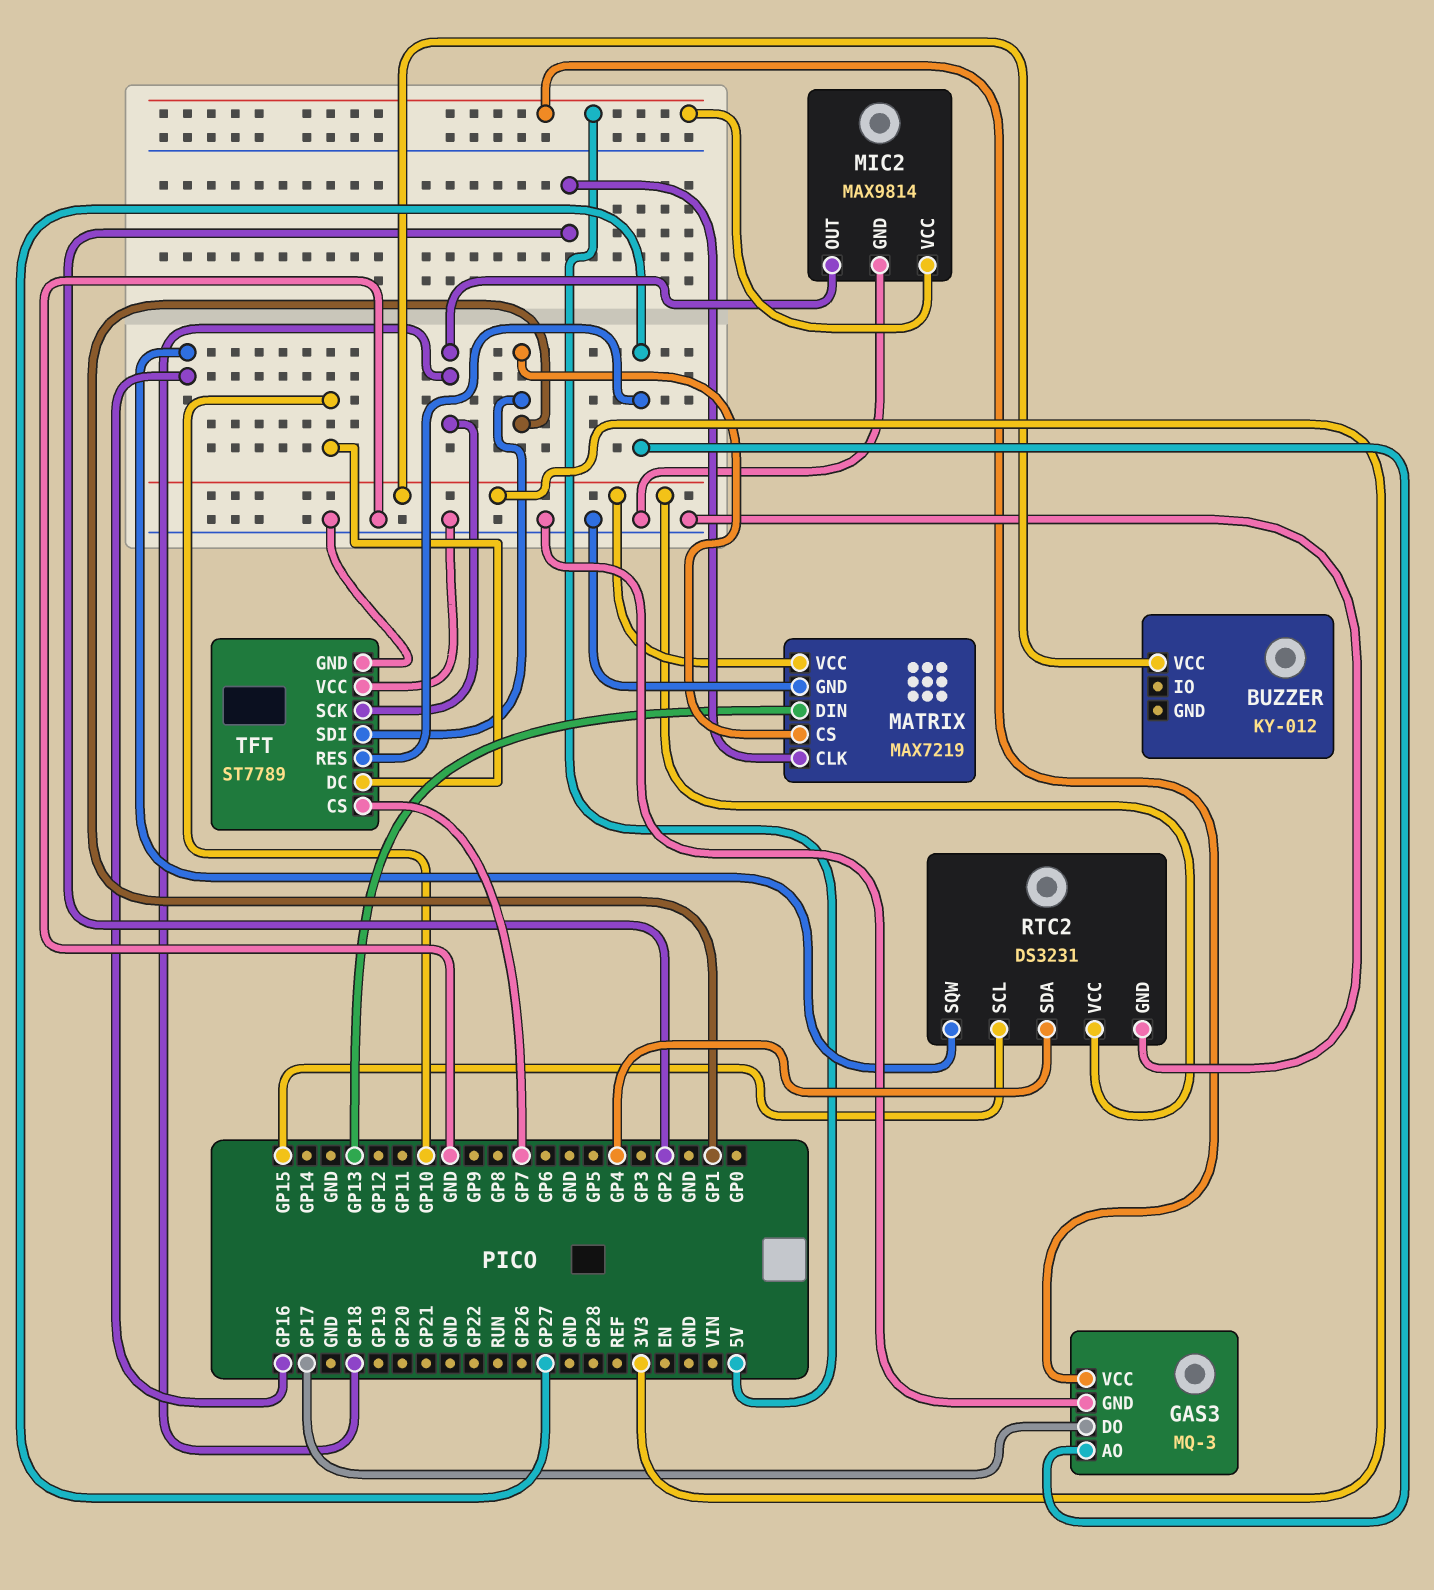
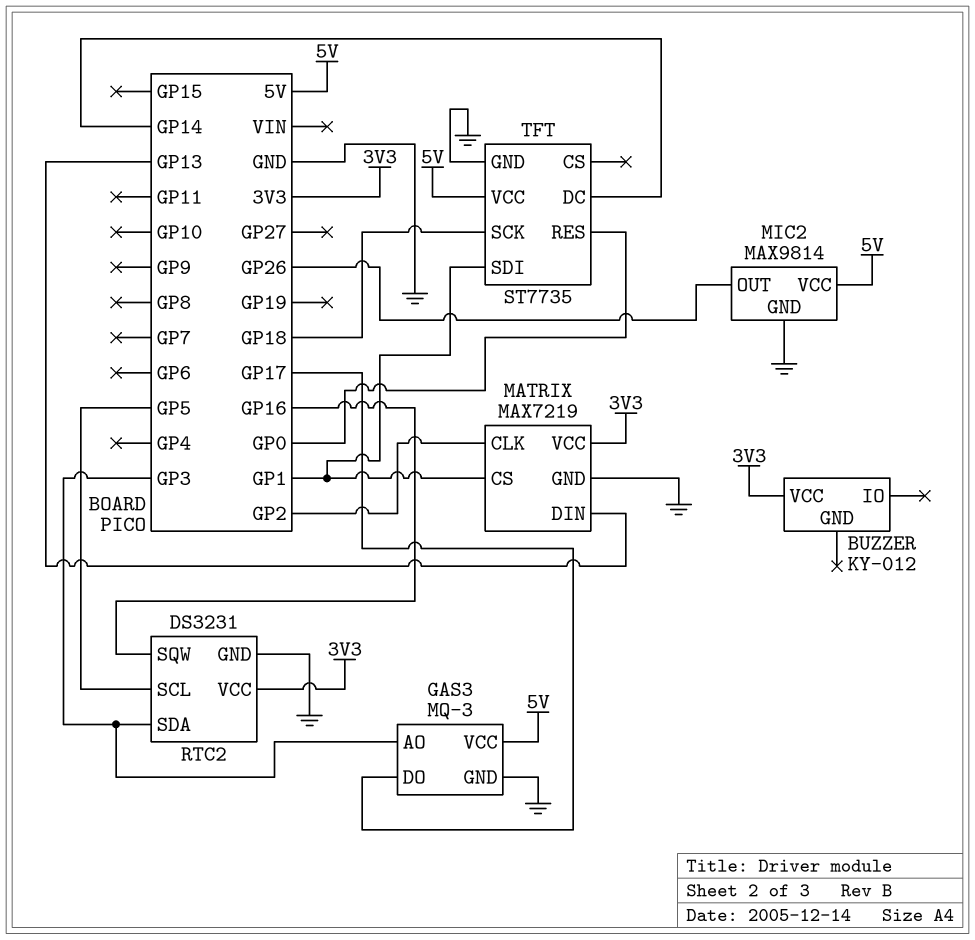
GAS3 pin AO: GP27 -> GP3
MIC2 pin OUT: GP18 -> GP26
RTC2 pin SCL: GP15 -> GP5
RTC2 pin SDA: GP4 -> GP3
TFT: ST7789 -> ST7735
TFT pin CS: GP7 -> none
TFT pin DC: GP10 -> GP14
TFT pin RES: GP27 -> GP0
TFT pin VCC: GND -> 5V

